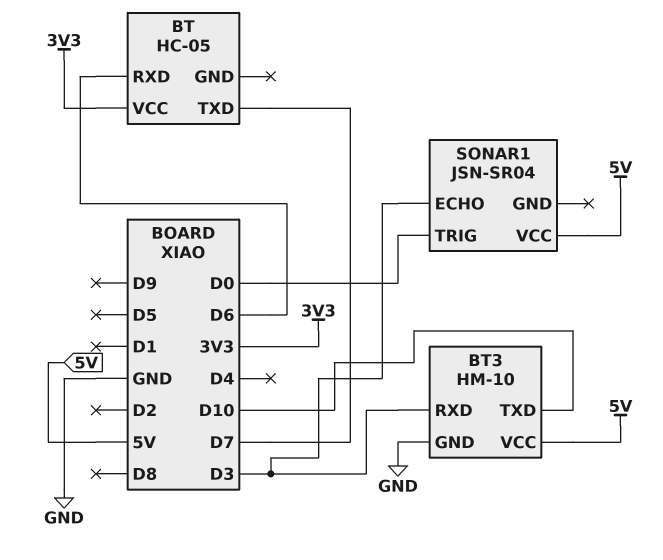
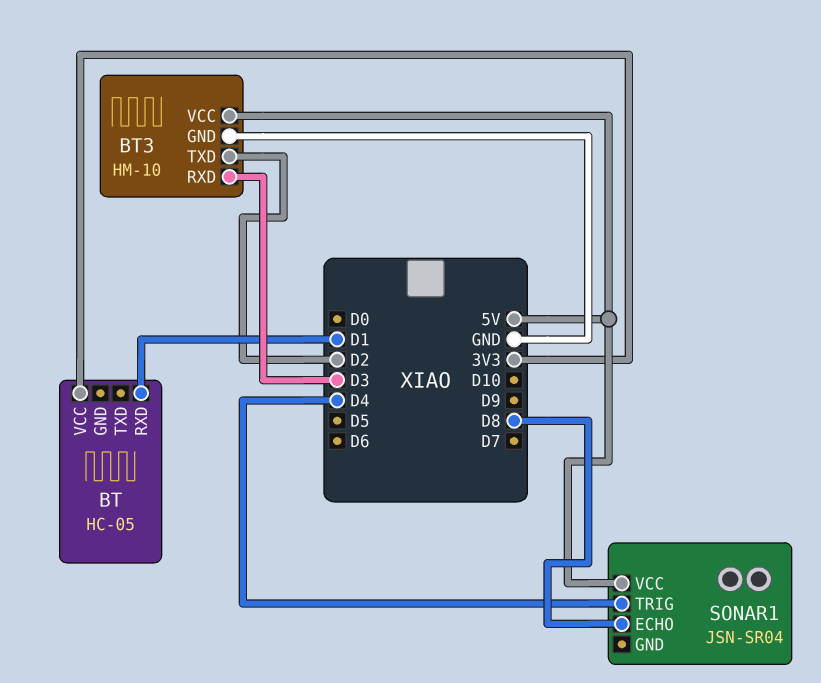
BT pin RXD: D6 -> D1
BT pin TXD: D7 -> none
BT3 pin TXD: D10 -> D2
SONAR1 pin ECHO: D3 -> D8
SONAR1 pin TRIG: D0 -> D4

